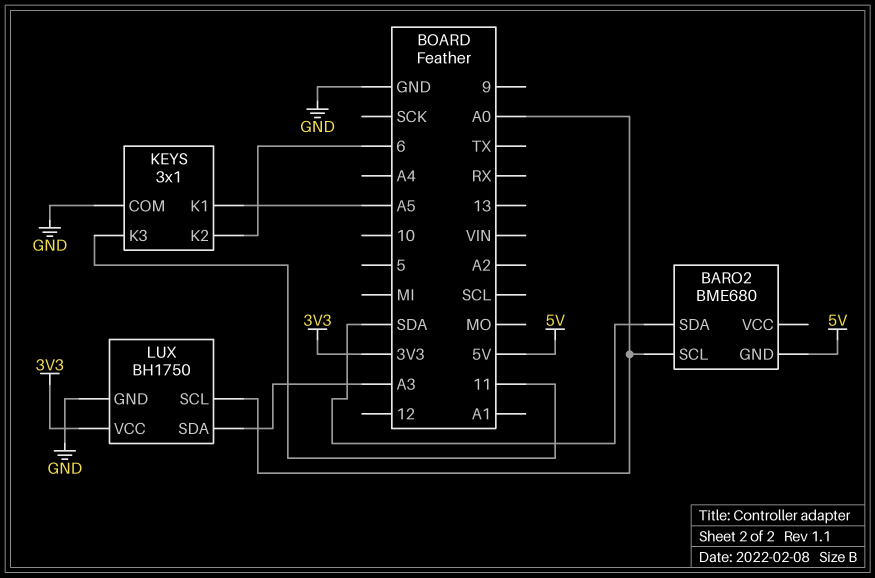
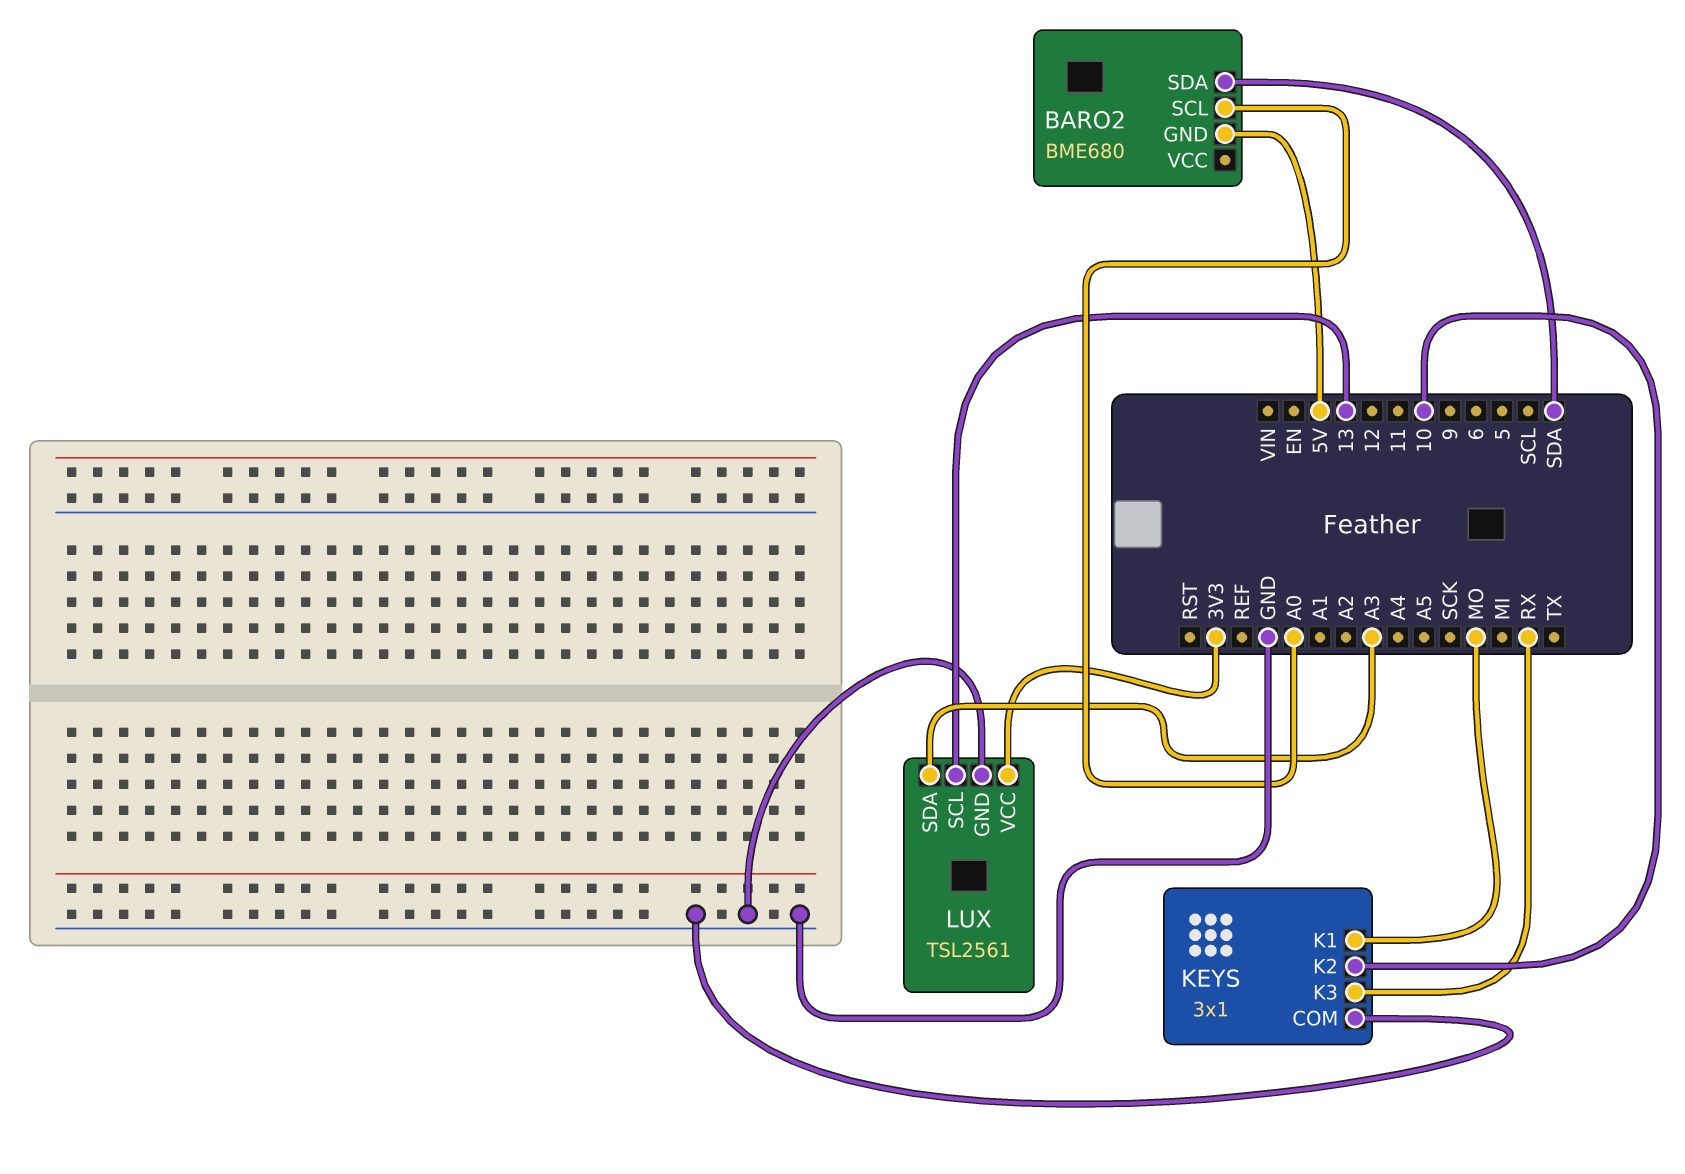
KEYS pin K1: A5 -> MO
KEYS pin K2: 6 -> 10
KEYS pin K3: 11 -> RX
LUX: BH1750 -> TSL2561
LUX pin SCL: A0 -> 13

